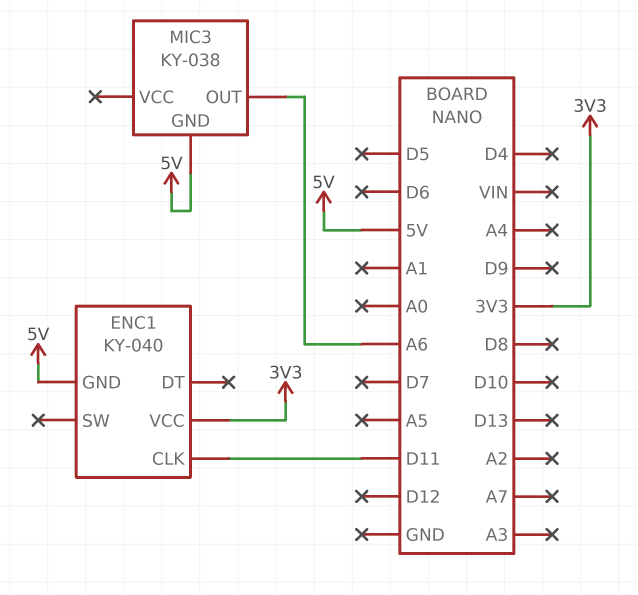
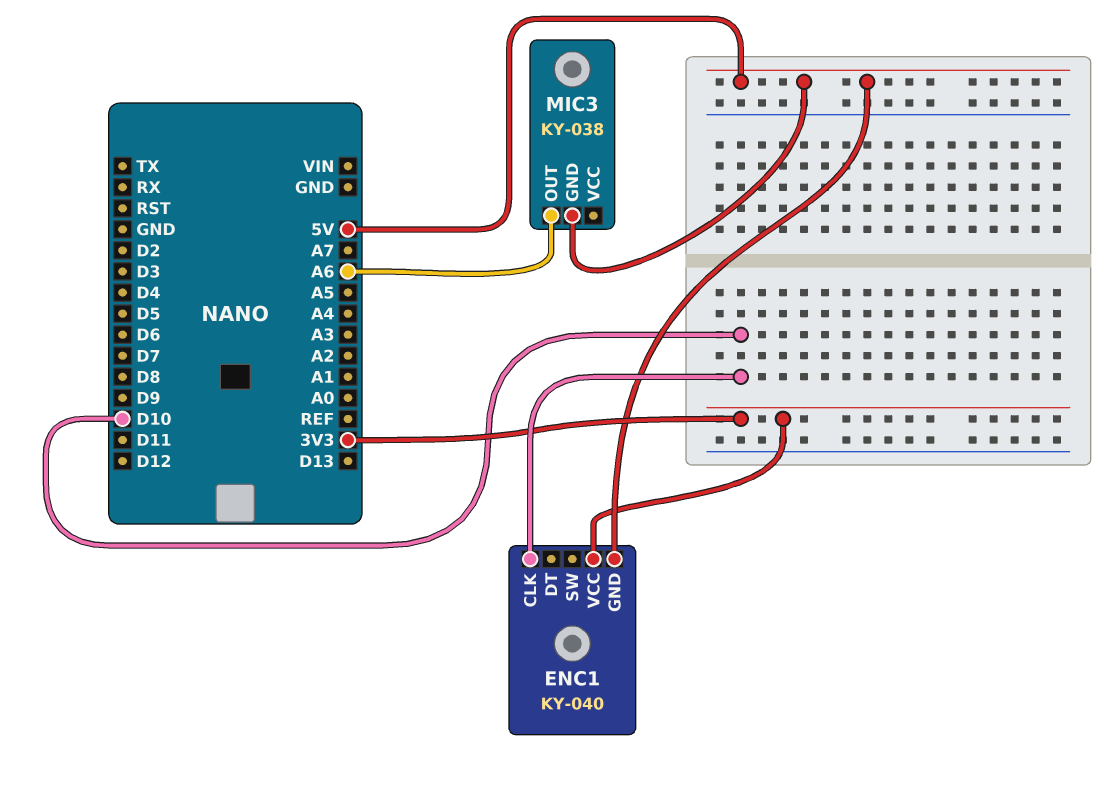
ENC1 pin CLK: D11 -> D10

